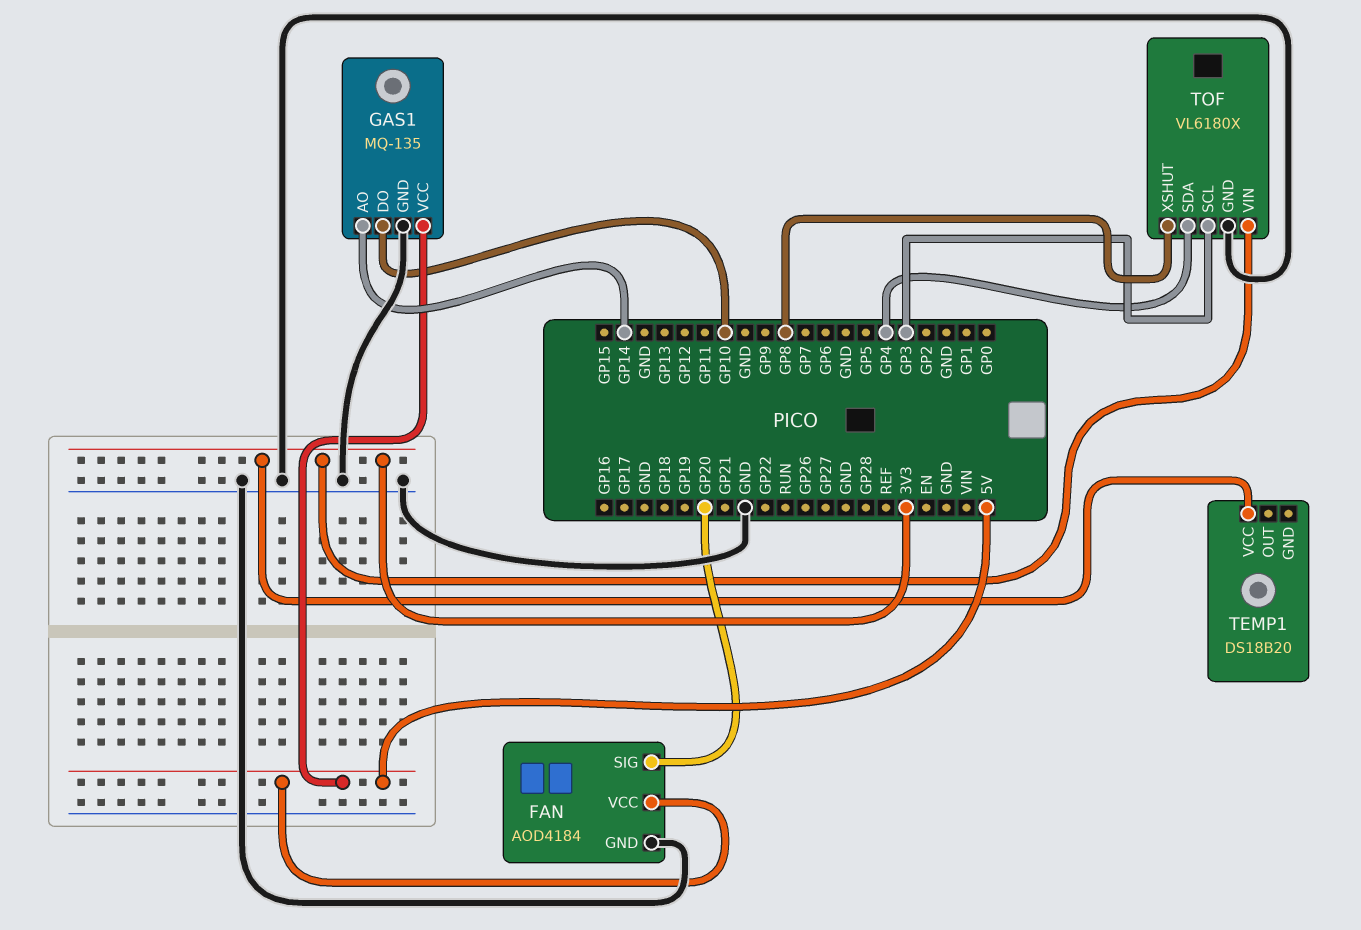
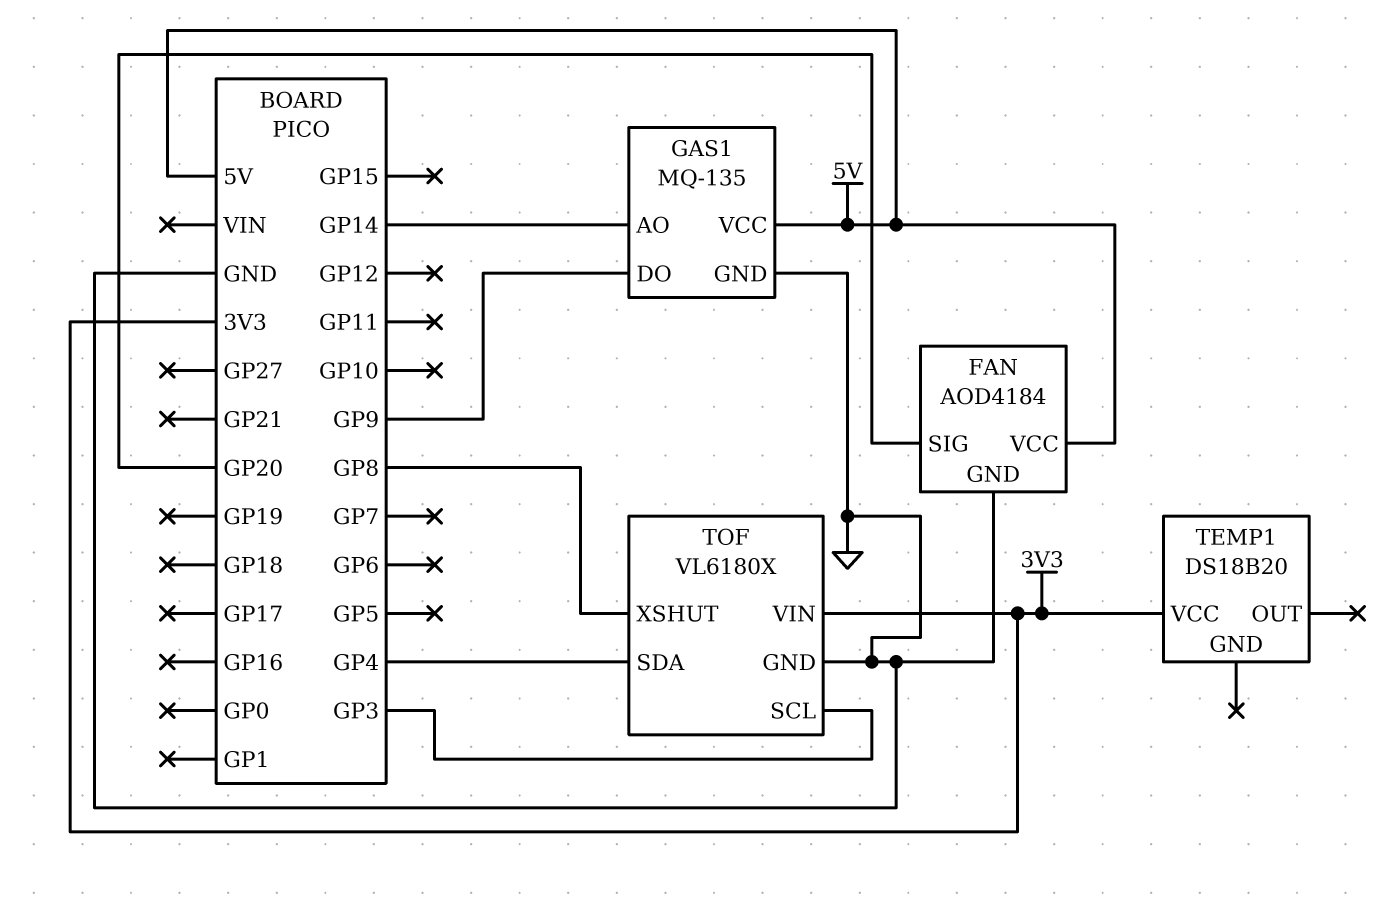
GAS1 pin DO: GP10 -> GP9

